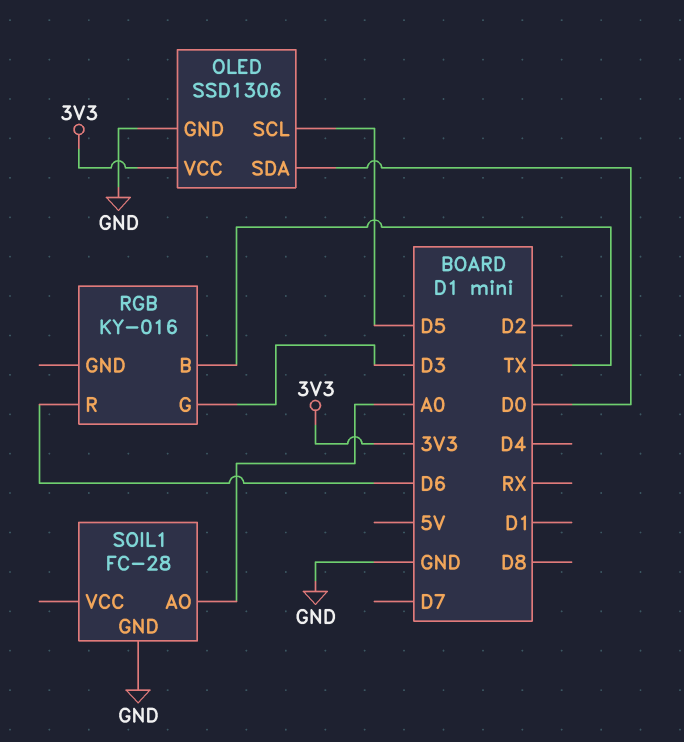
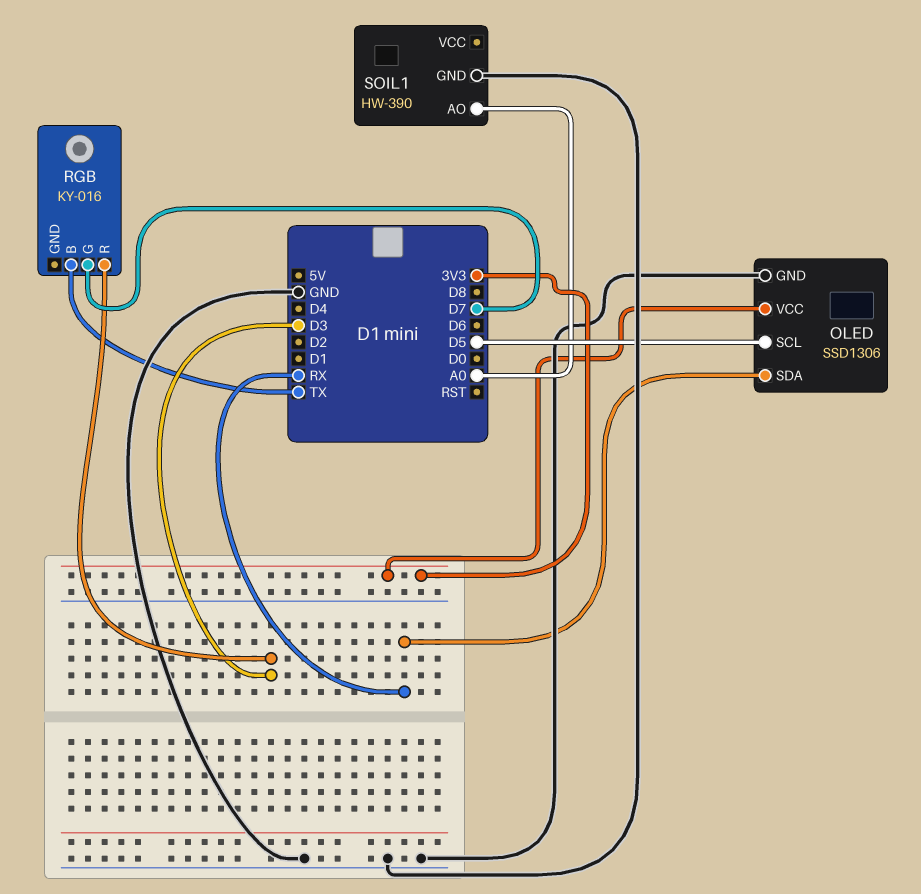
OLED pin SDA: D0 -> RX
RGB pin G: D3 -> D7
RGB pin R: D6 -> D3
SOIL1: FC-28 -> HW-390

